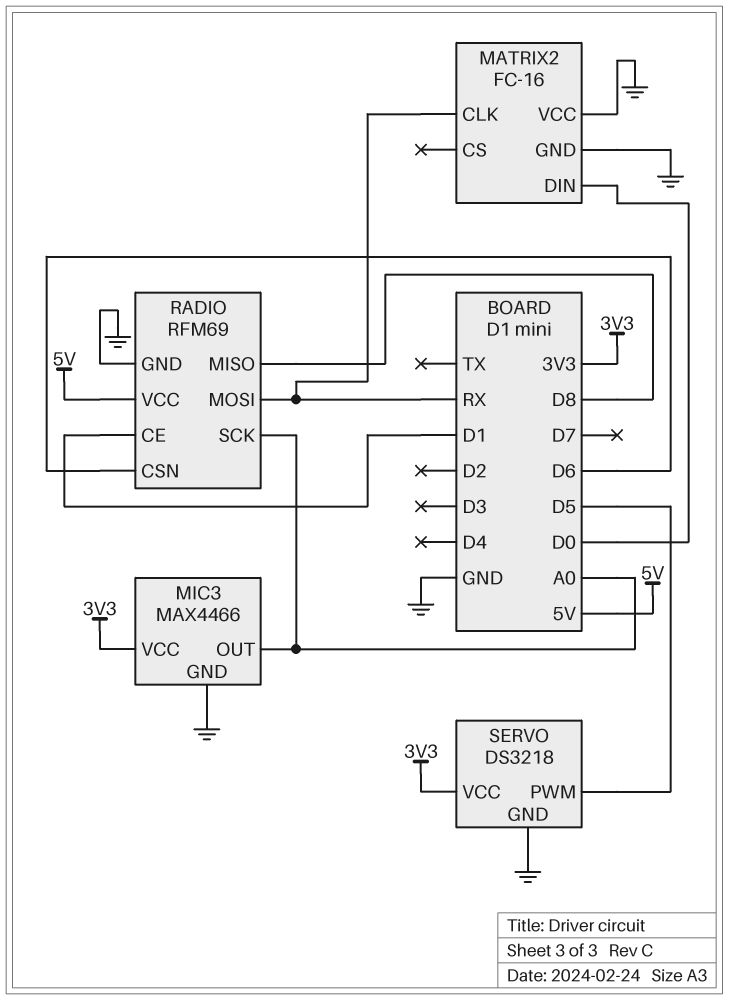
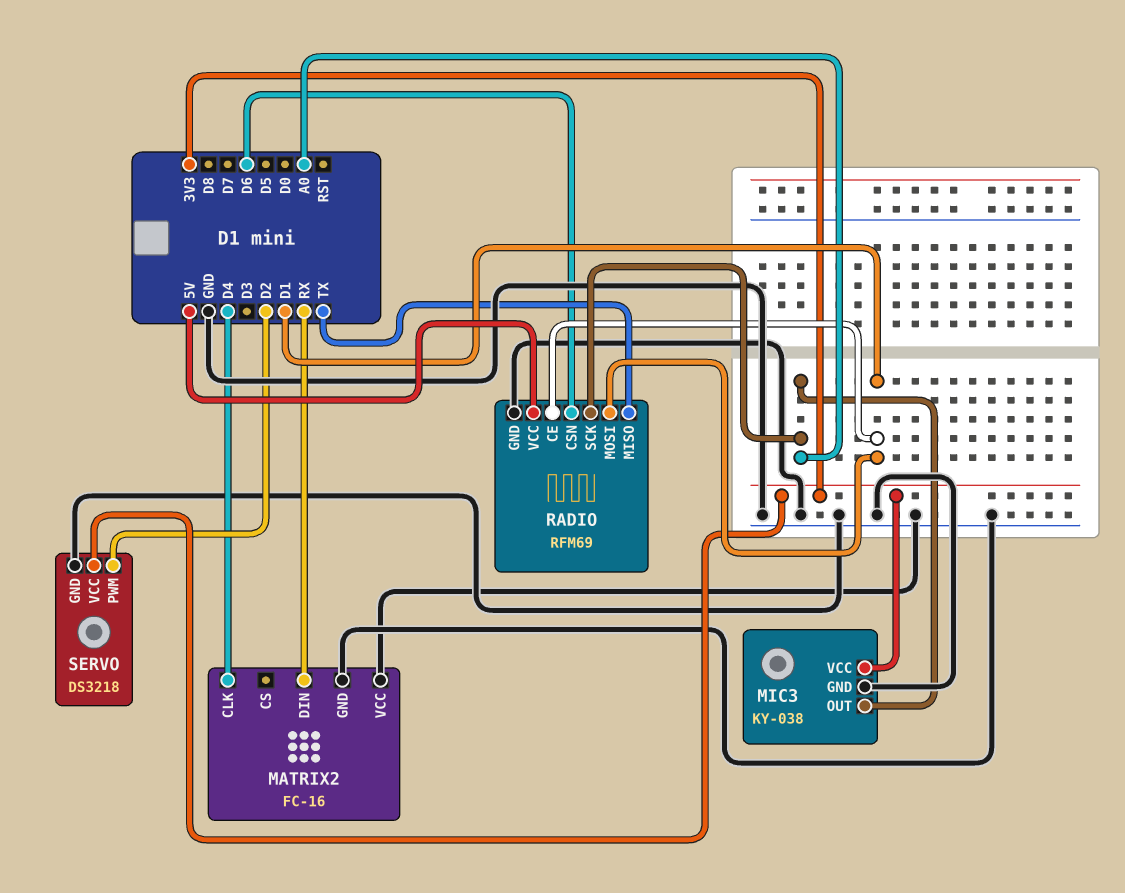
MATRIX2 pin CLK: RX -> D4
MATRIX2 pin DIN: D0 -> RX
MIC3: MAX4466 -> KY-038
RADIO pin MISO: D8 -> TX
RADIO pin MOSI: RX -> D1
SERVO pin PWM: D5 -> D2

